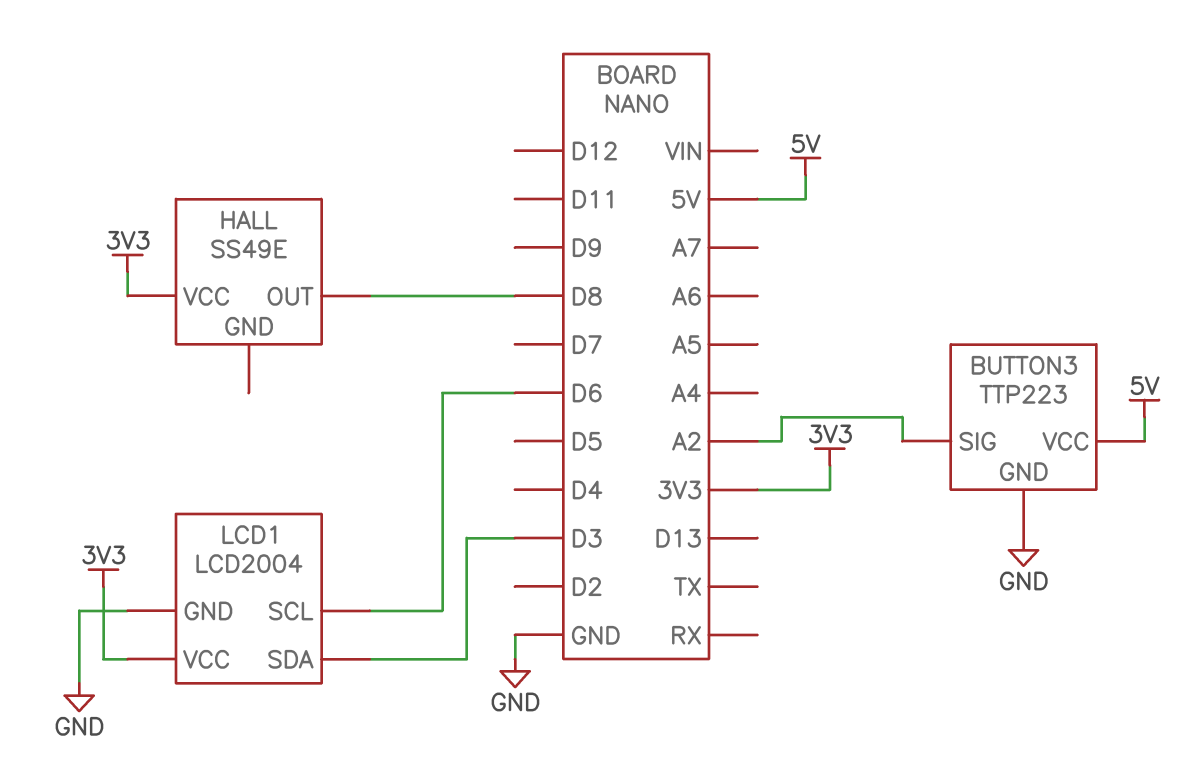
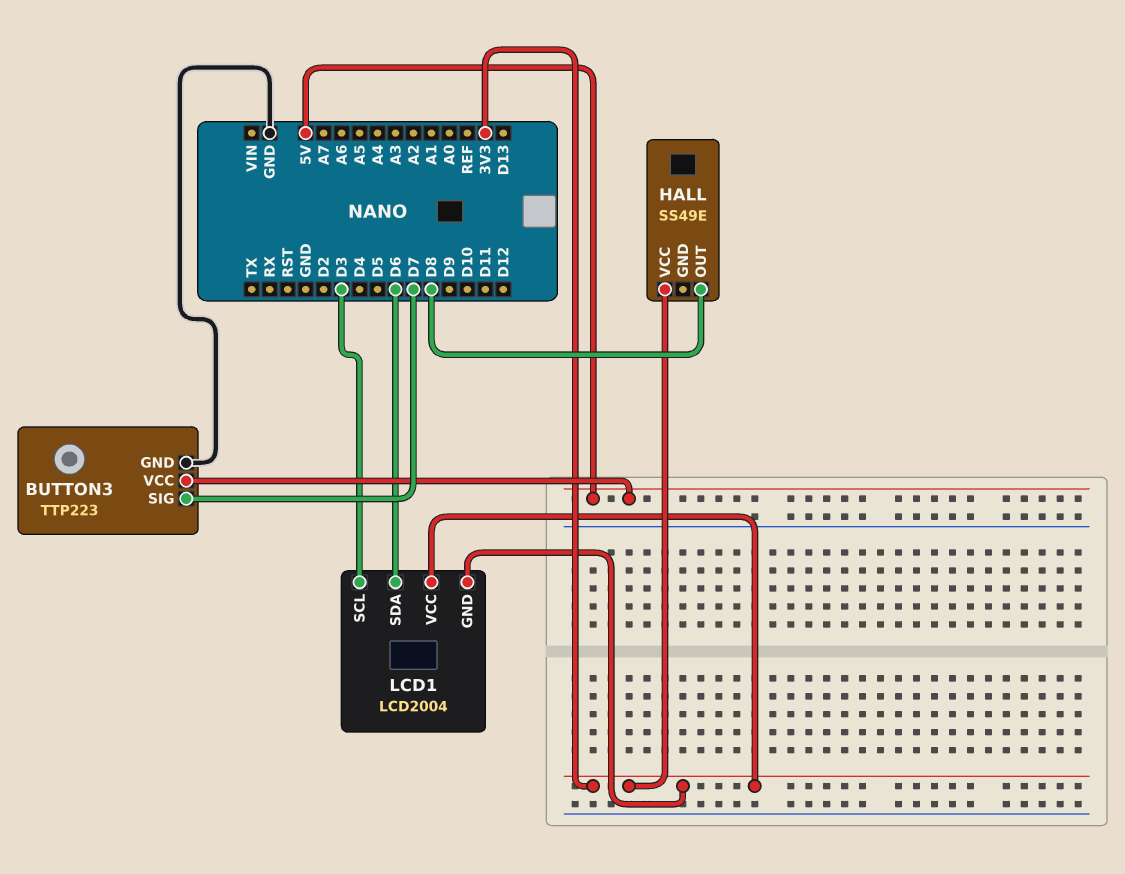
BUTTON3 pin SIG: A2 -> D7
LCD1 pin GND: GND -> 3V3
LCD1 pin SCL: D6 -> D3
LCD1 pin SDA: D3 -> D6

